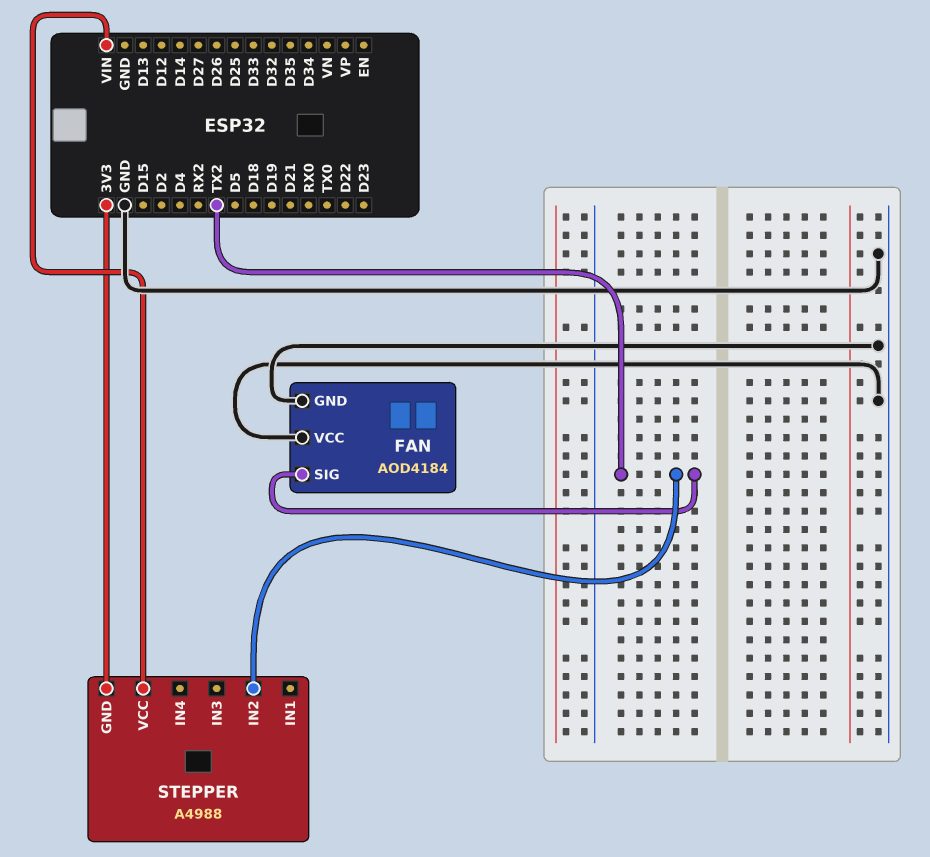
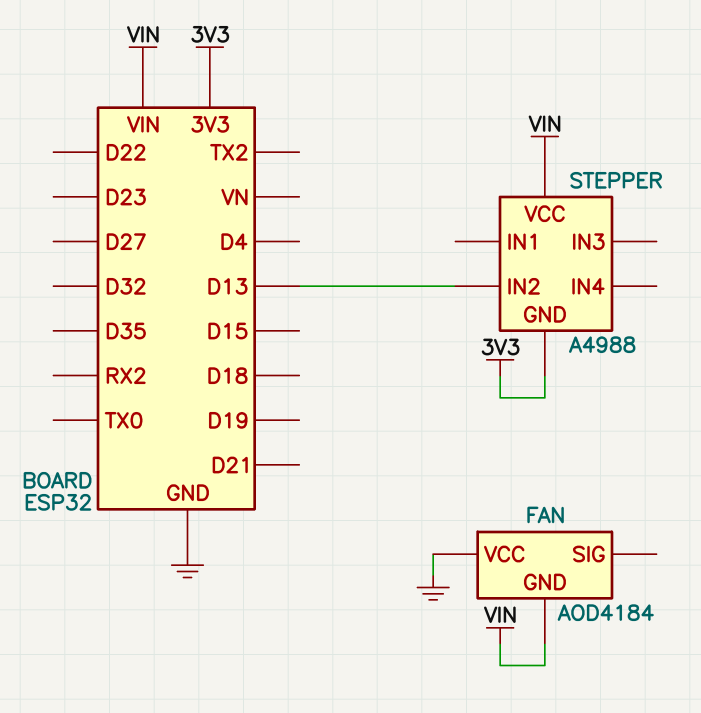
FAN pin GND: GND -> VIN
FAN pin SIG: TX2 -> none
STEPPER pin IN2: TX2 -> D13

